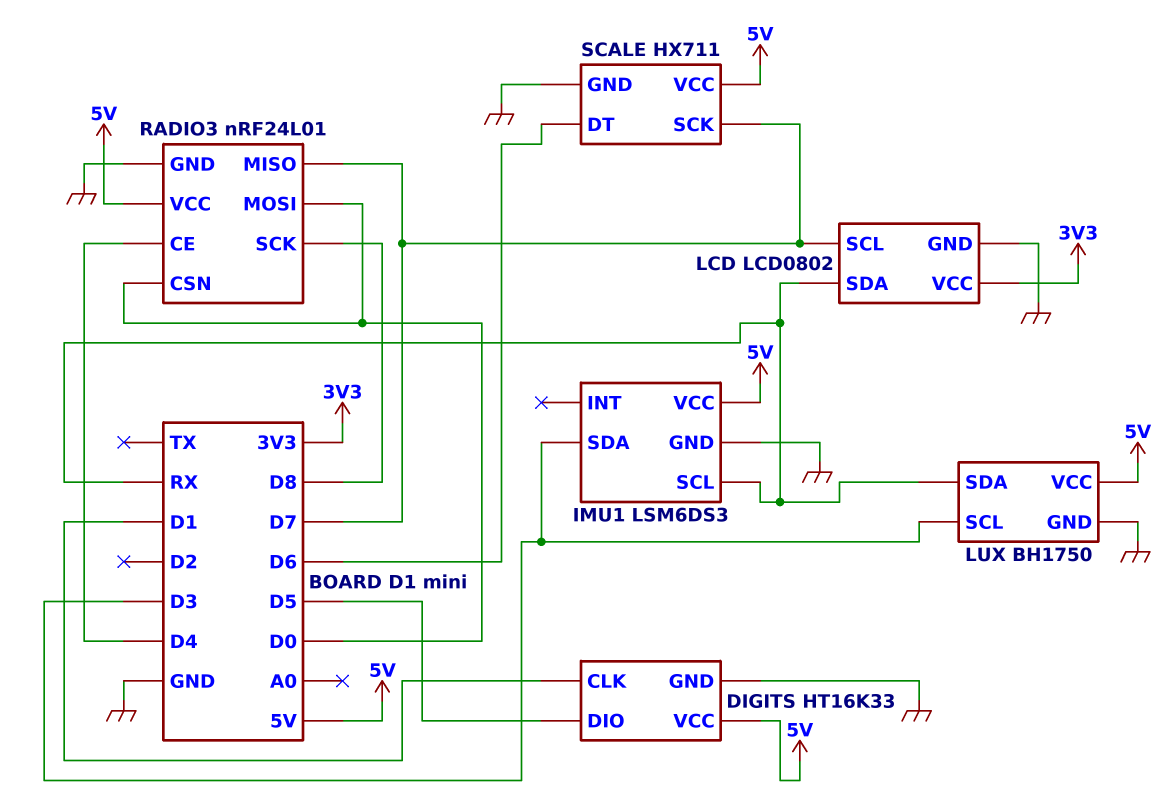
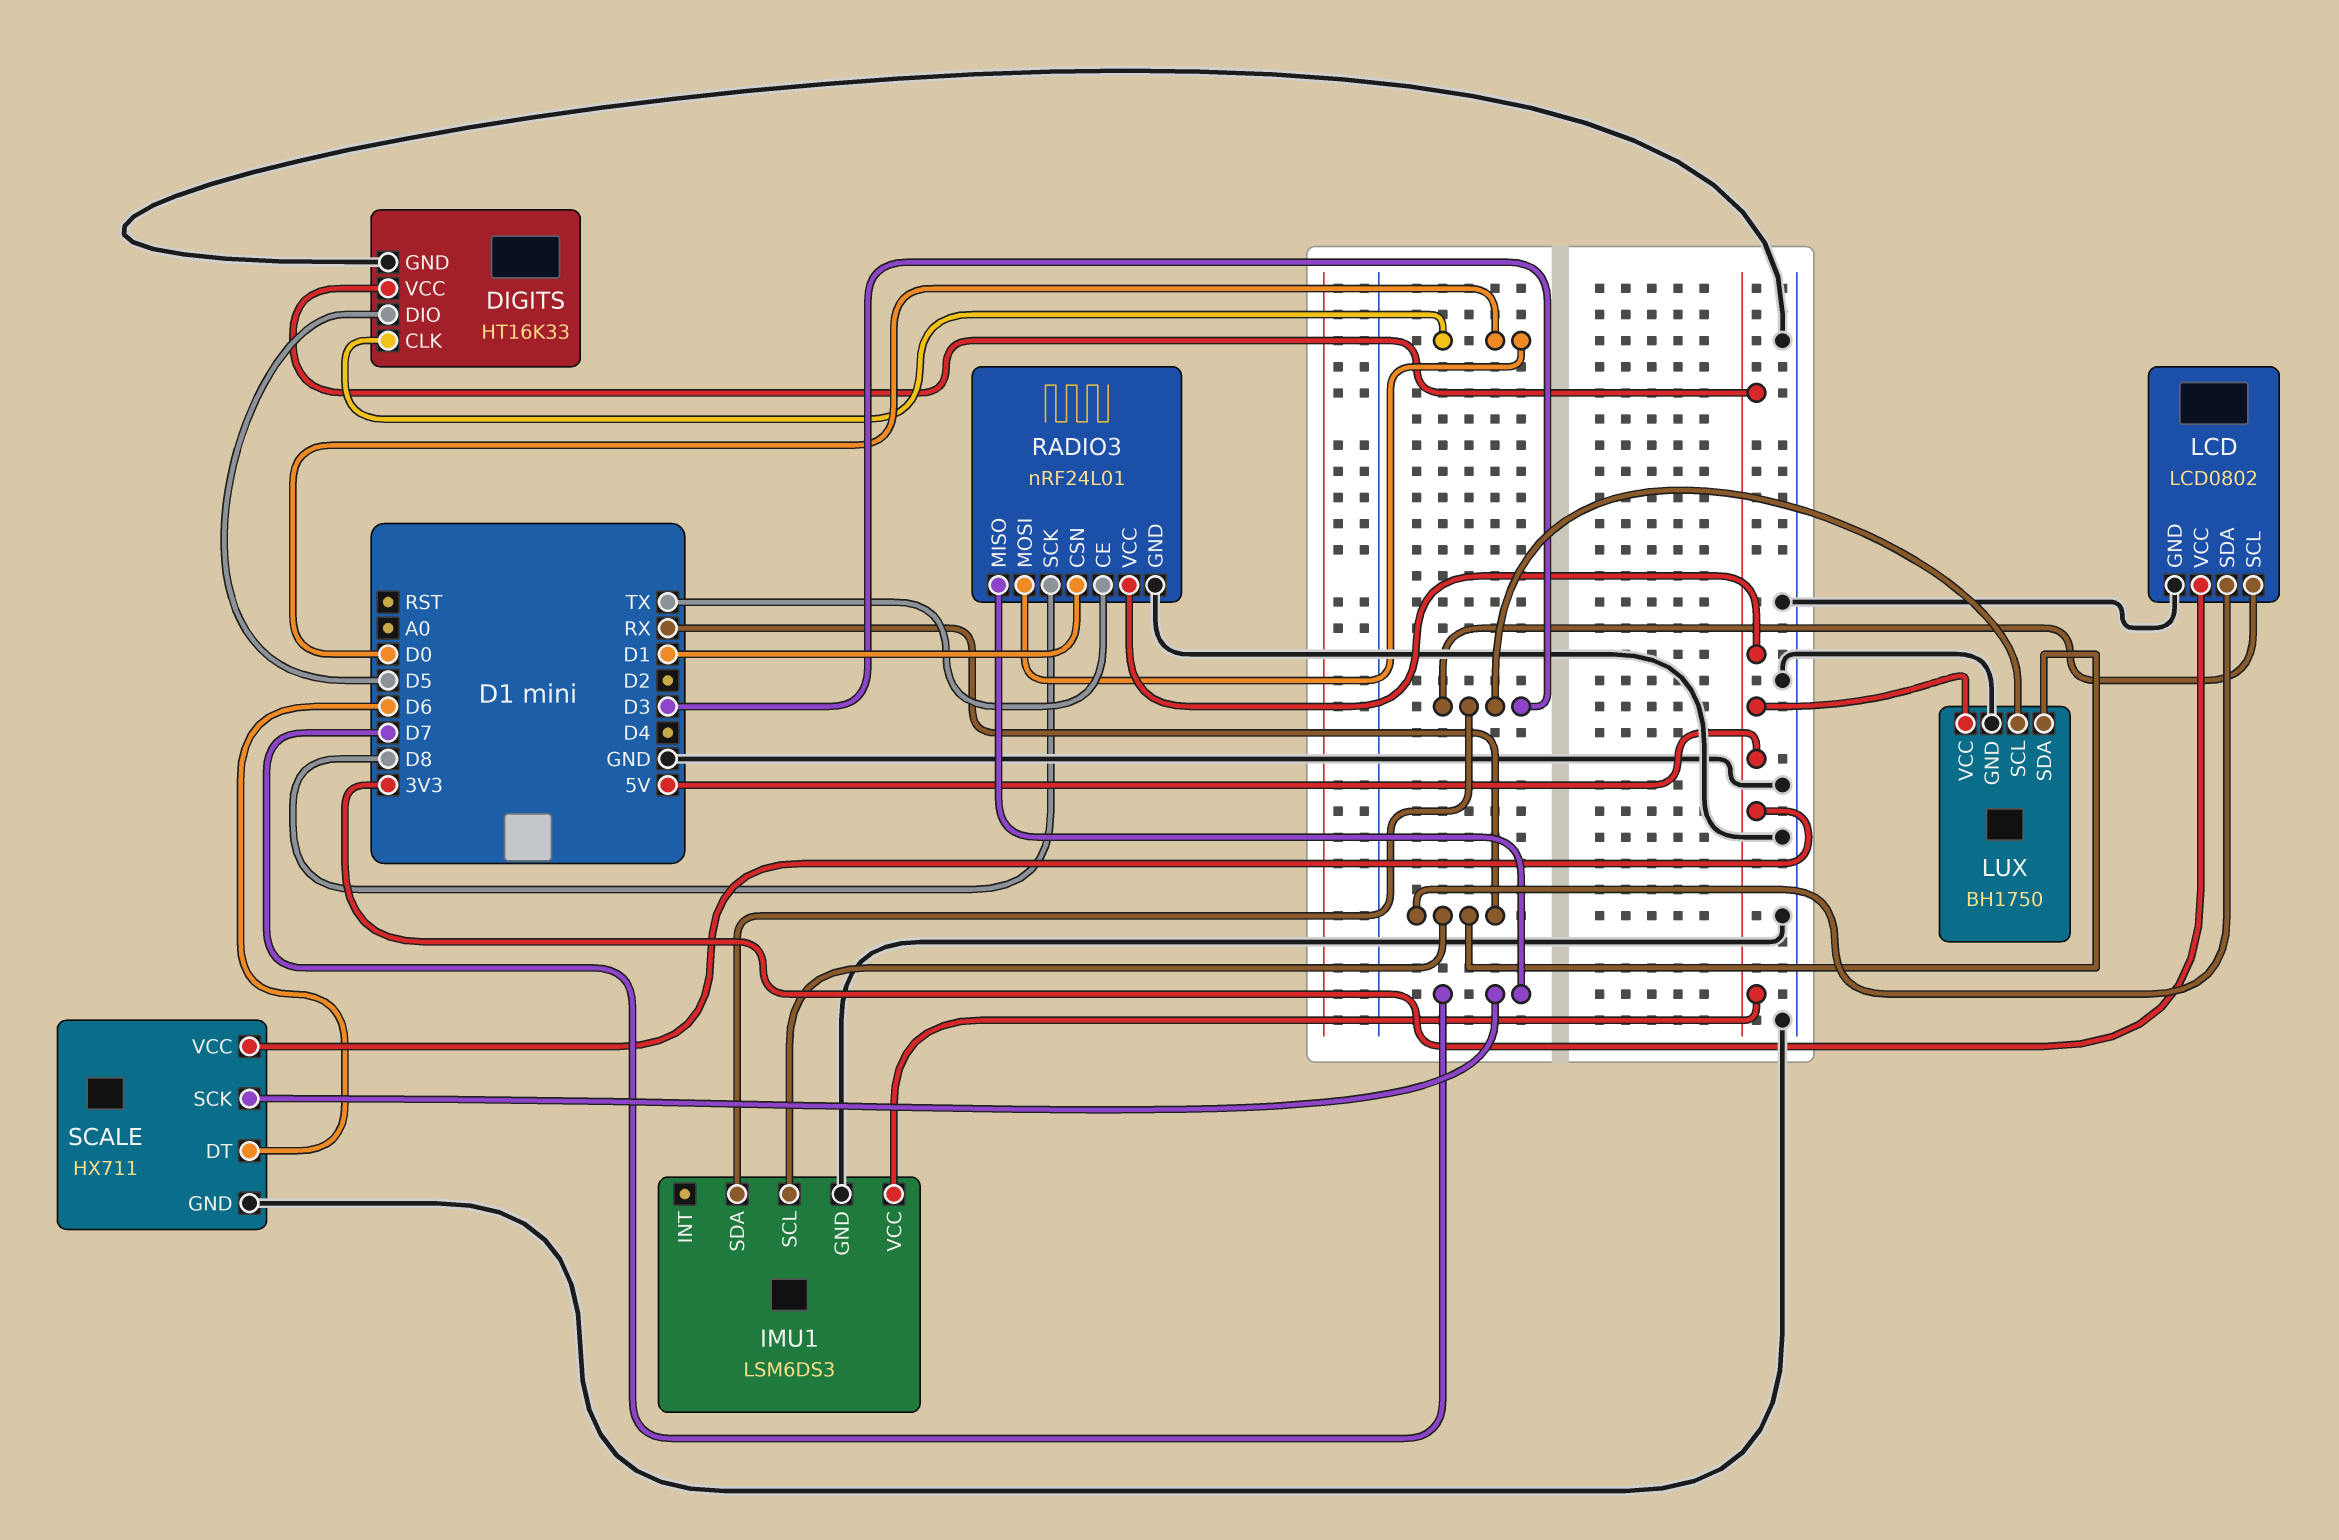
DIGITS pin CLK: D1 -> D0
LCD pin SCL: D7 -> D3
RADIO3 pin CE: D4 -> TX
RADIO3 pin CSN: D0 -> D1

